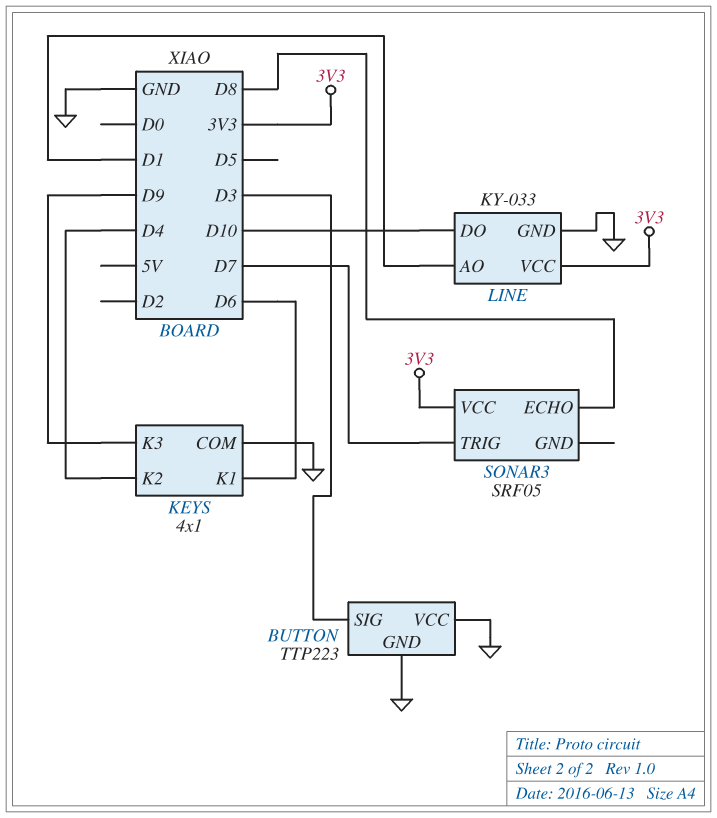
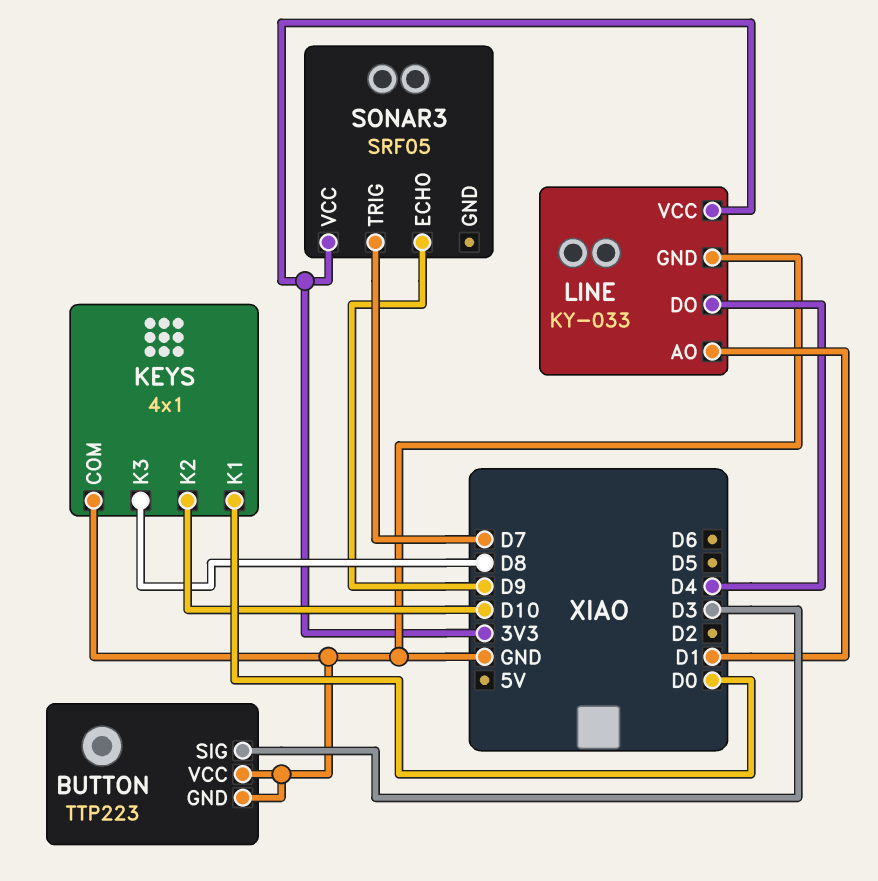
KEYS pin K1: D6 -> D0
KEYS pin K2: D4 -> D10
KEYS pin K3: D9 -> D8
LINE pin DO: D10 -> D4
SONAR3 pin ECHO: D8 -> D9

